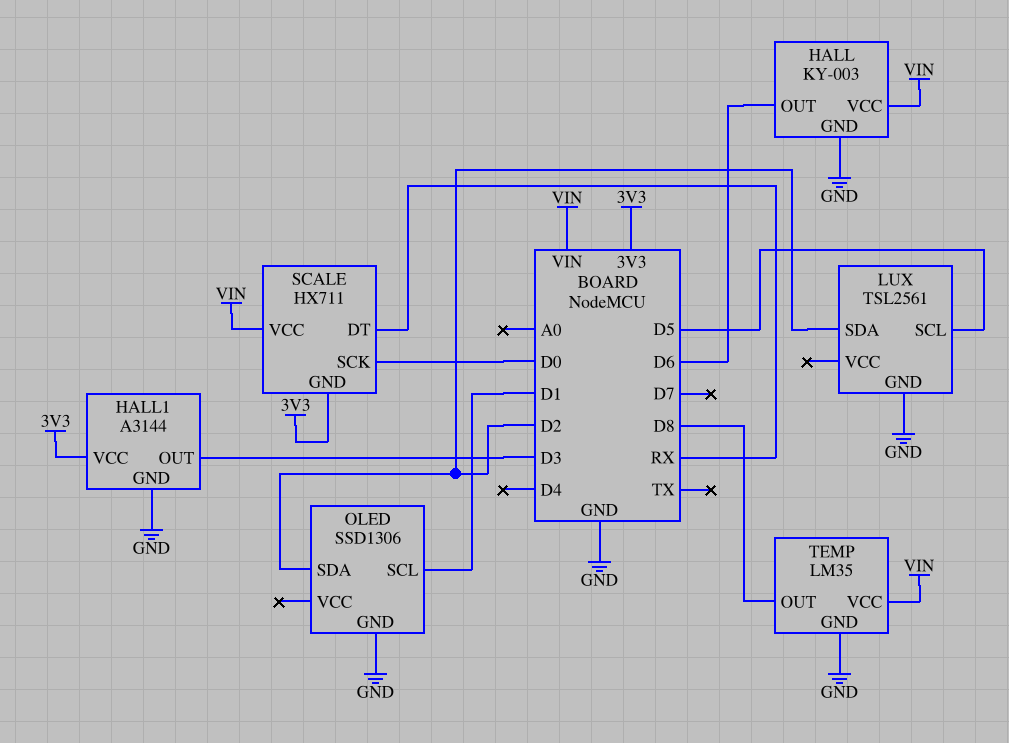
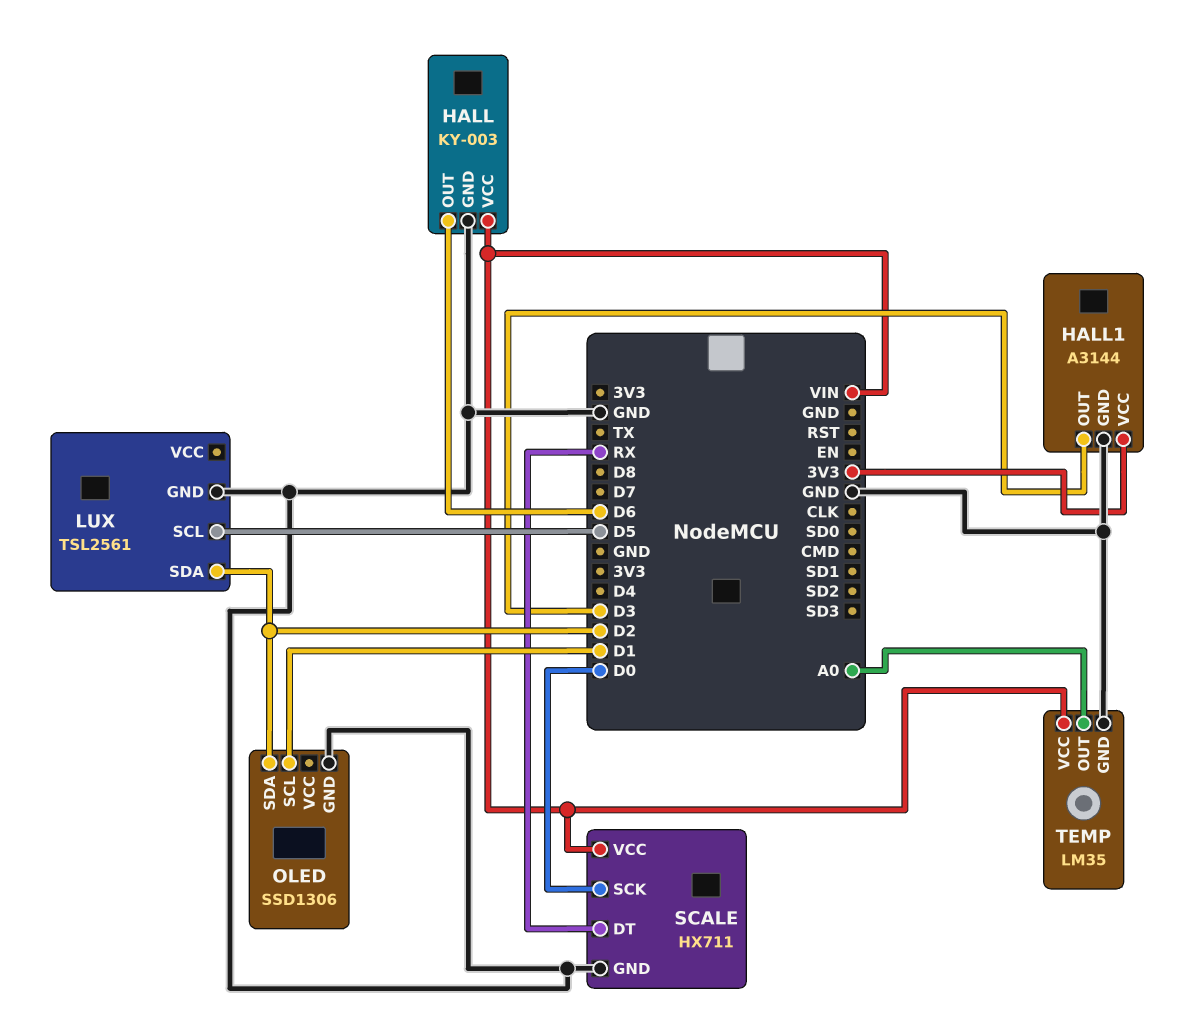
SCALE pin GND: 3V3 -> GND
TEMP pin OUT: D8 -> A0

